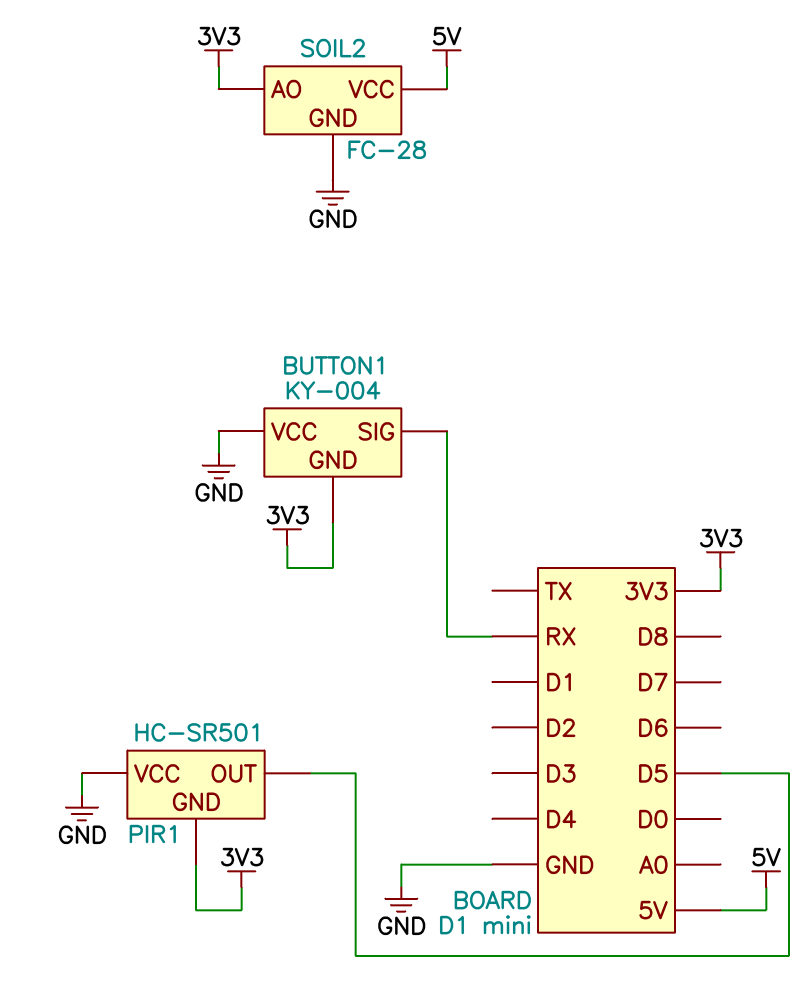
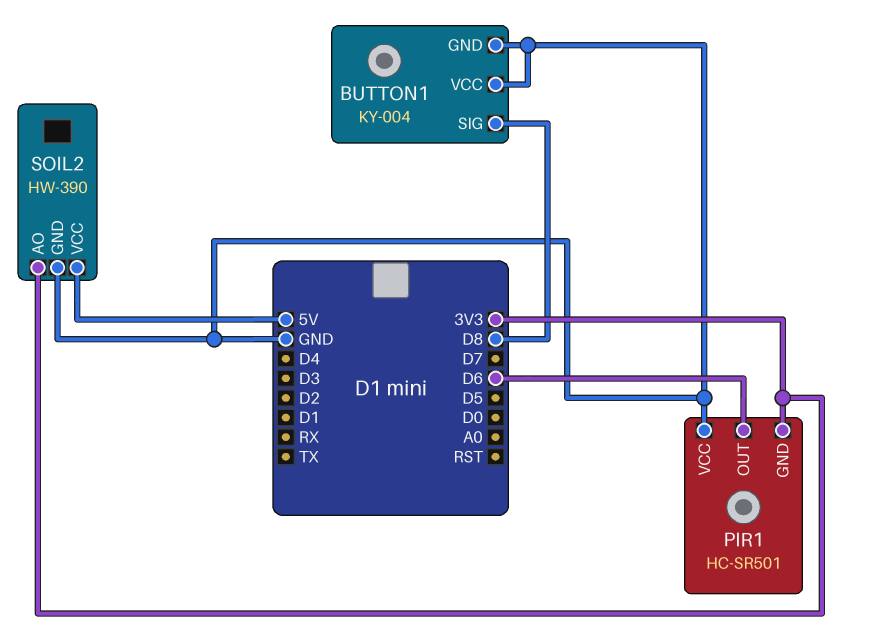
BUTTON1 pin GND: 3V3 -> GND
BUTTON1 pin SIG: RX -> D8
PIR1 pin OUT: D5 -> D6
SOIL2: FC-28 -> HW-390

